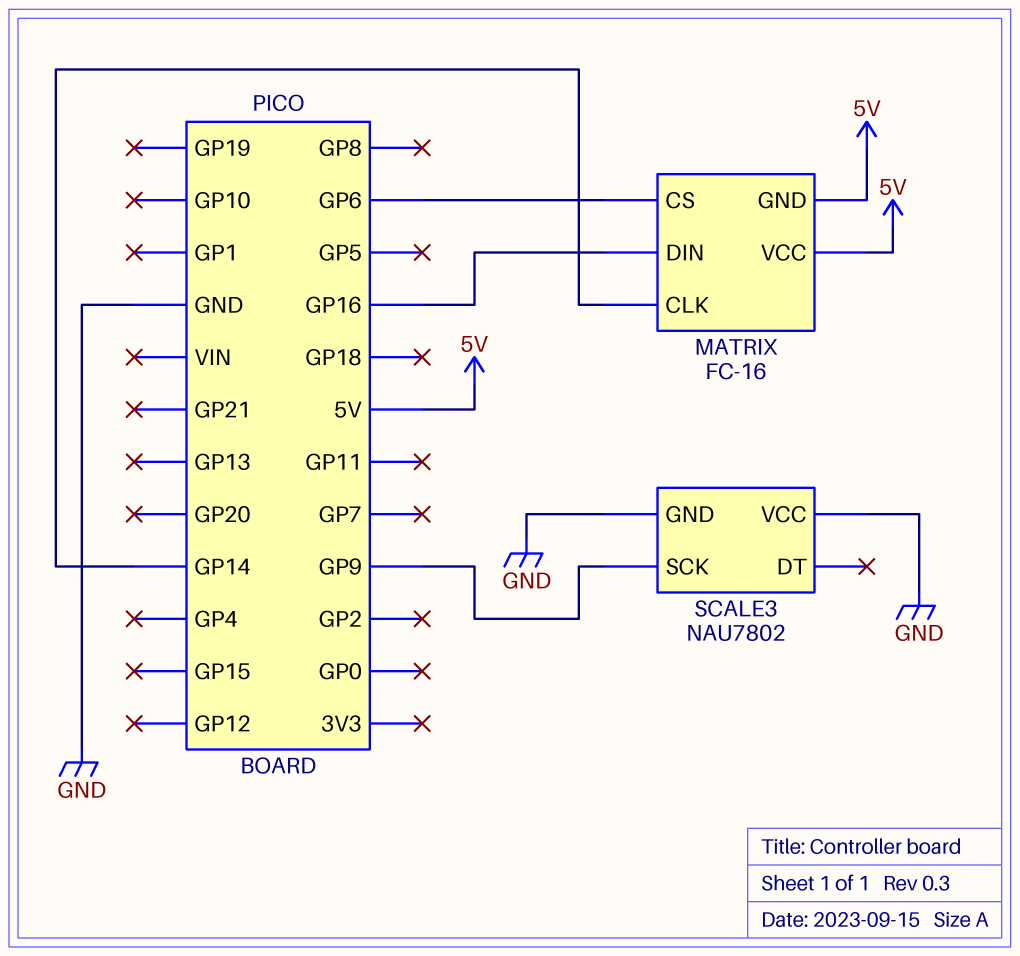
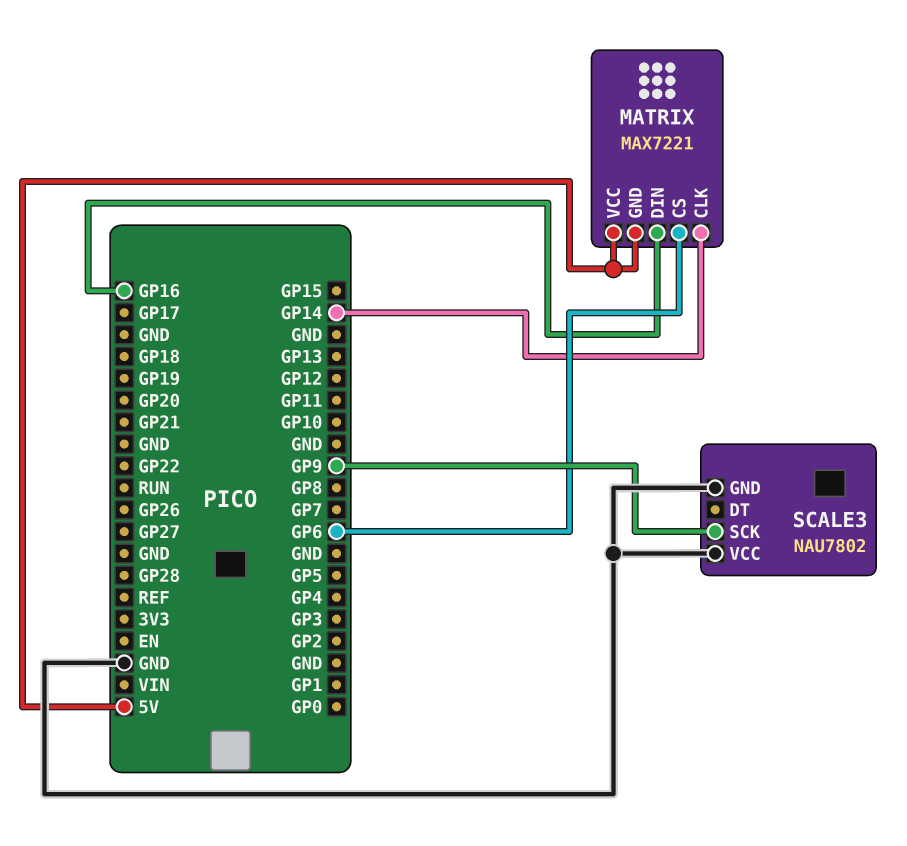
MATRIX: FC-16 -> MAX7221

